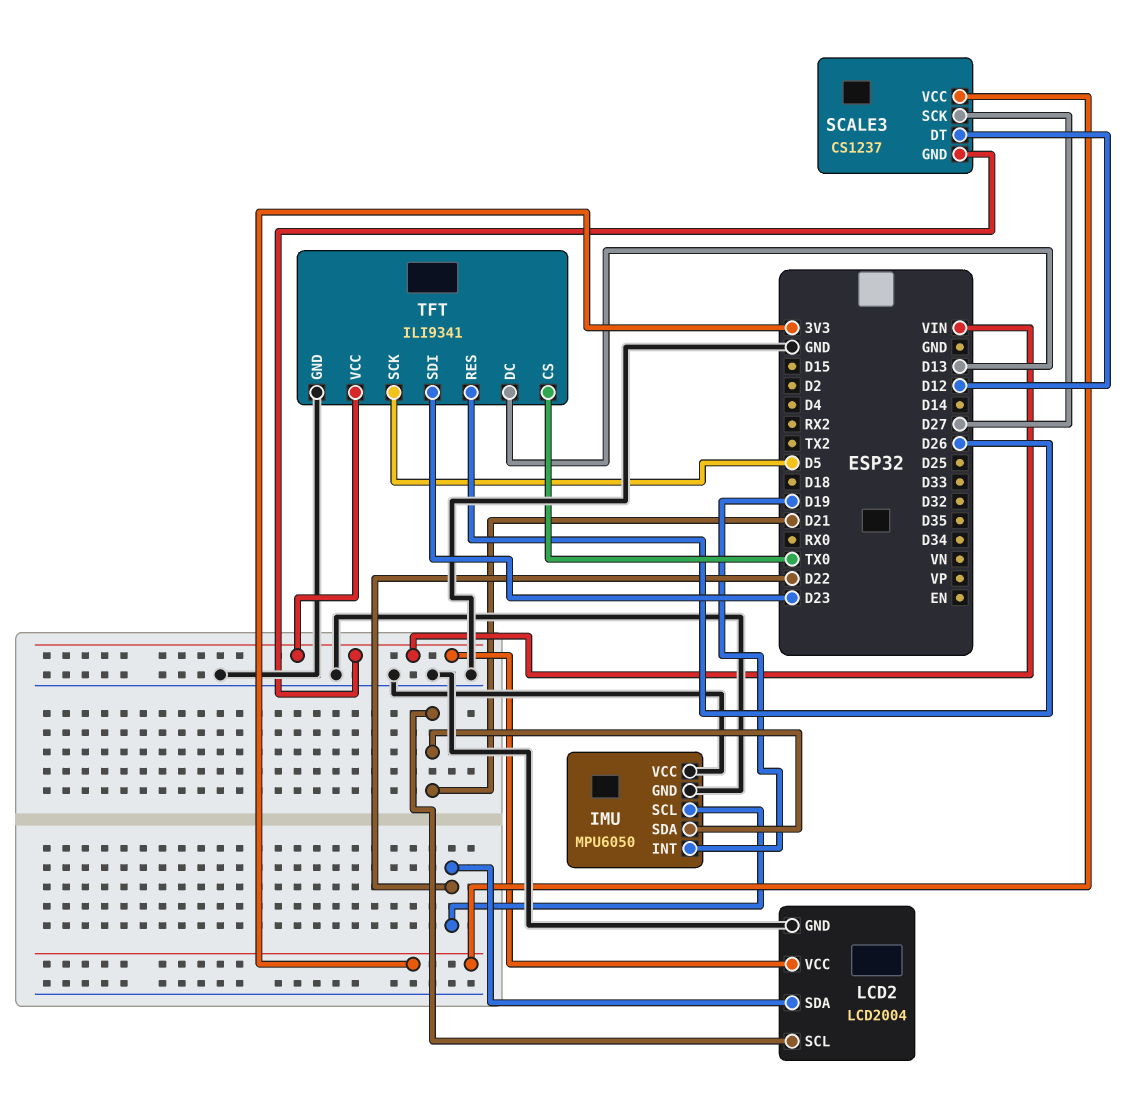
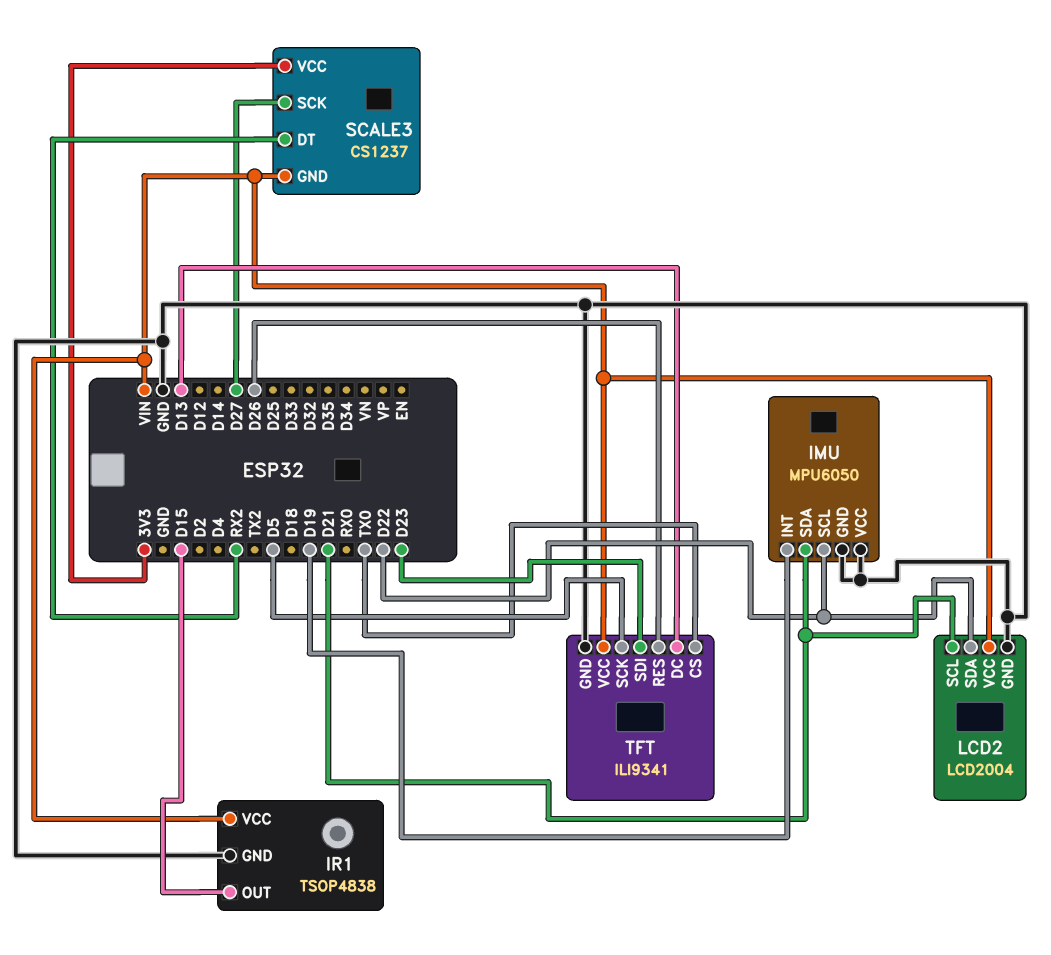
IR1: none -> TSOP4838
IR1 pin GND: none -> GND
IR1 pin OUT: none -> D15
IR1 pin VCC: none -> VIN
SCALE3 pin DT: D12 -> RX2

